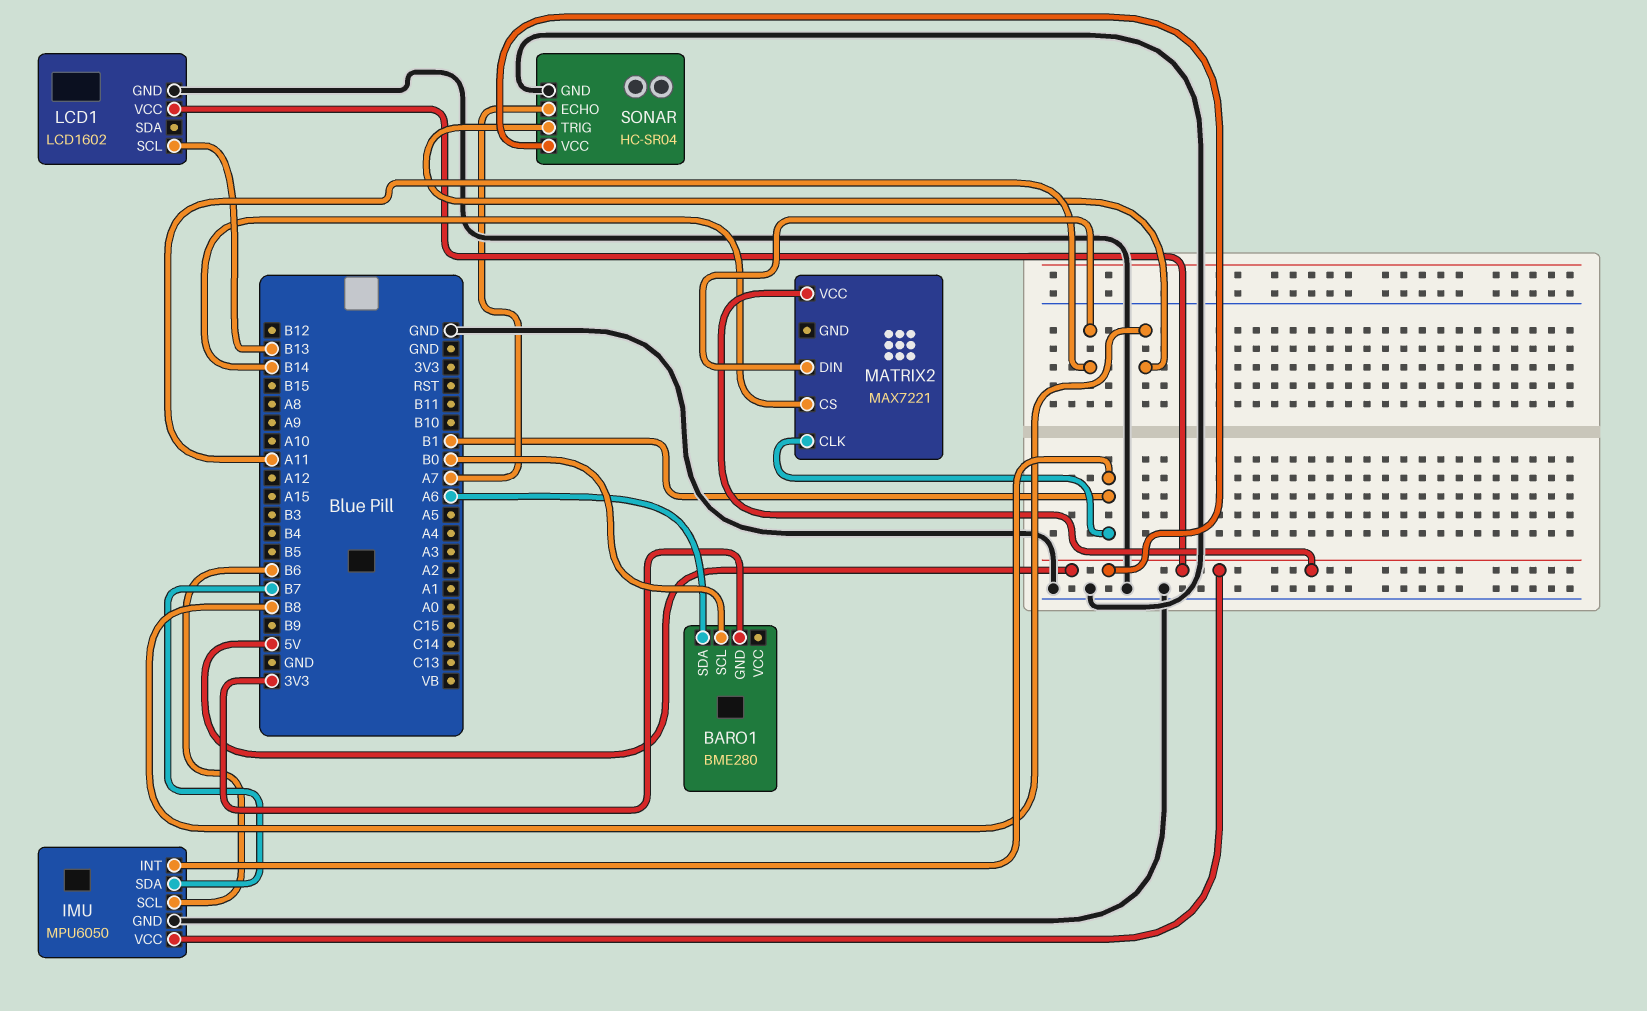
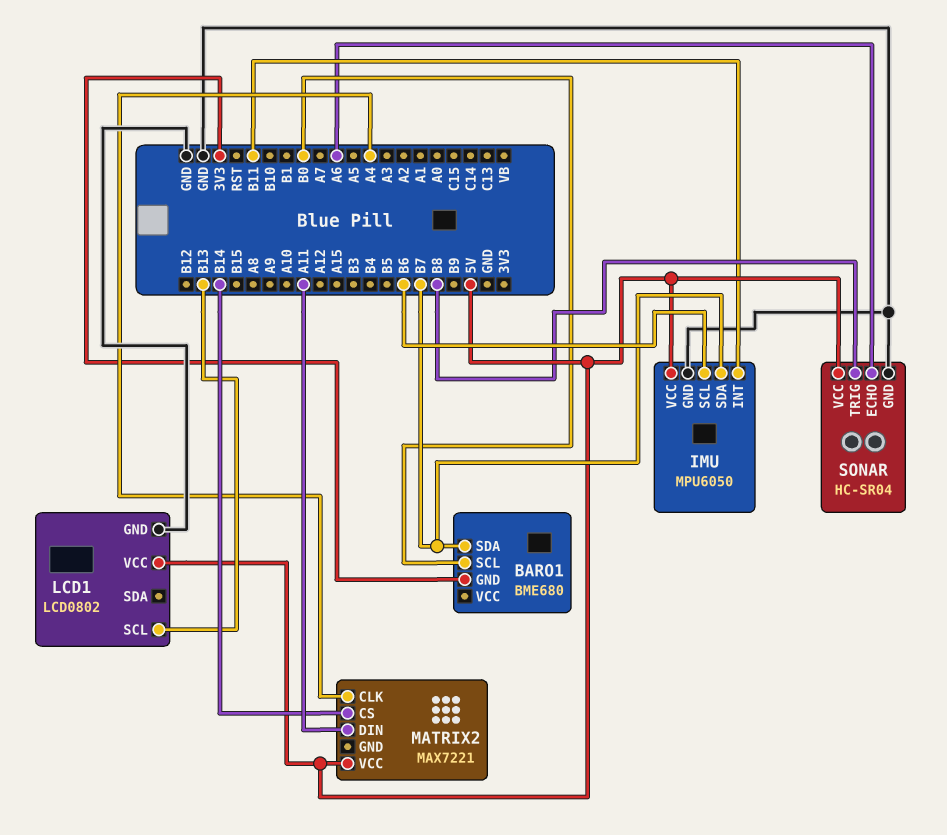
BARO1: BME280 -> BME680
BARO1 pin SDA: A6 -> B7
IMU pin INT: B1 -> B11
LCD1: LCD1602 -> LCD0802
MATRIX2 pin CLK: B1 -> A4
SONAR pin ECHO: A7 -> A6

